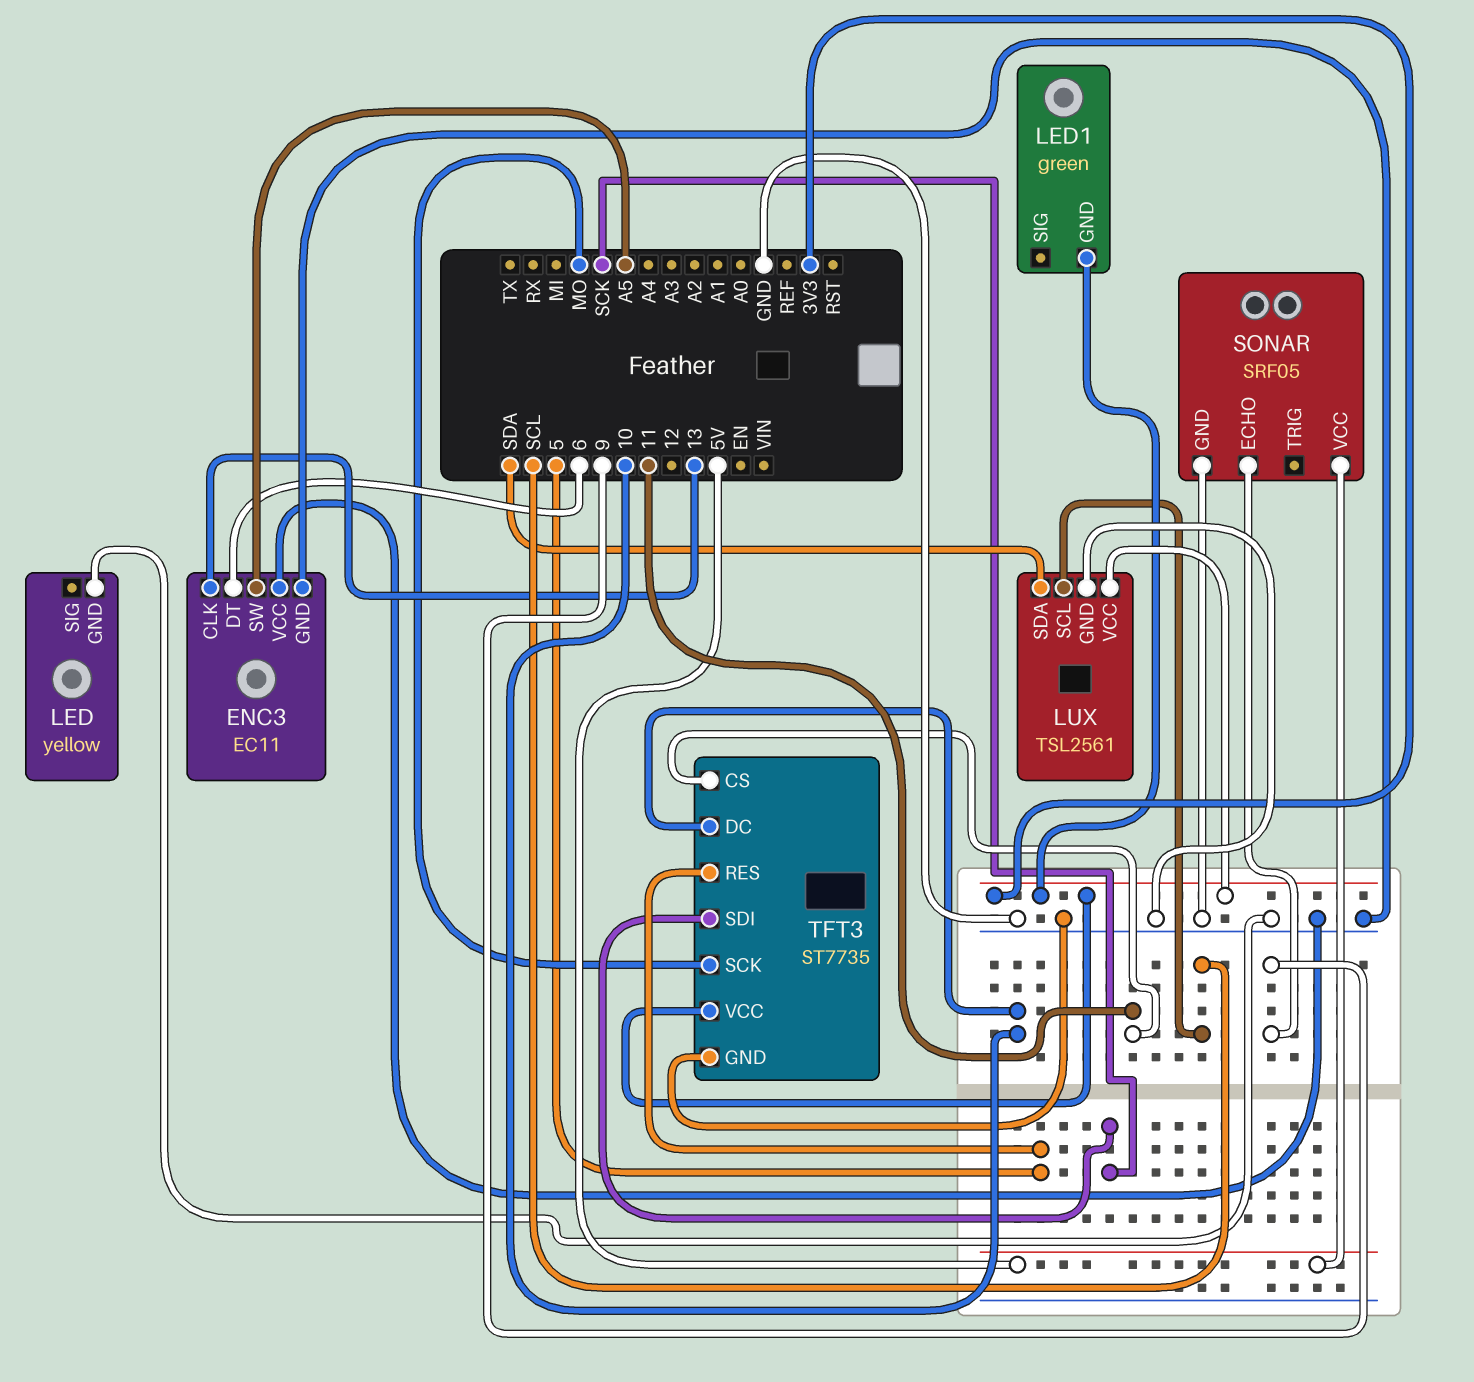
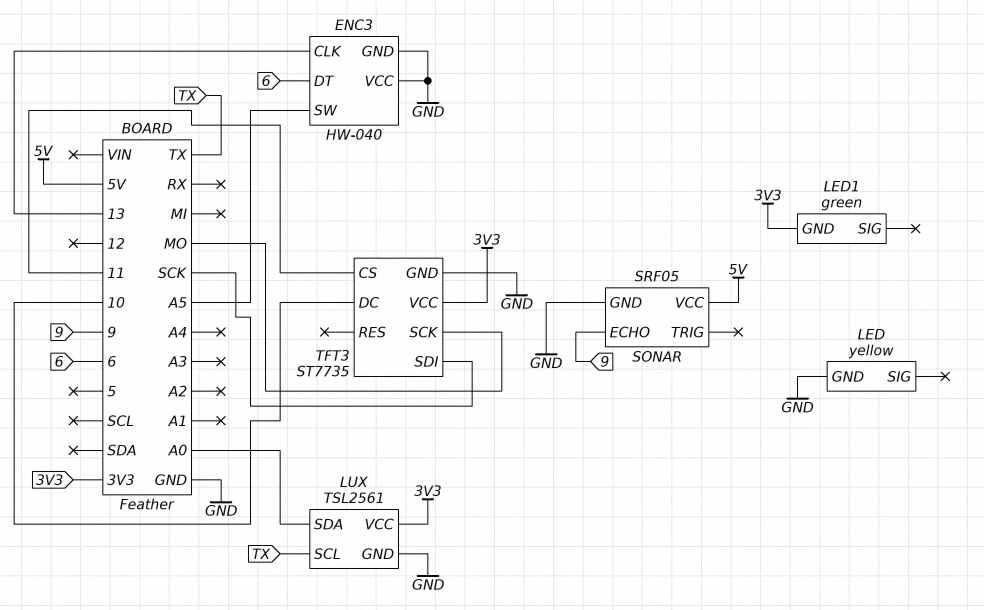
ENC3: EC11 -> HW-040
LUX pin SCL: SCL -> TX
LUX pin SDA: SDA -> A0
TFT3 pin RES: 5 -> none

